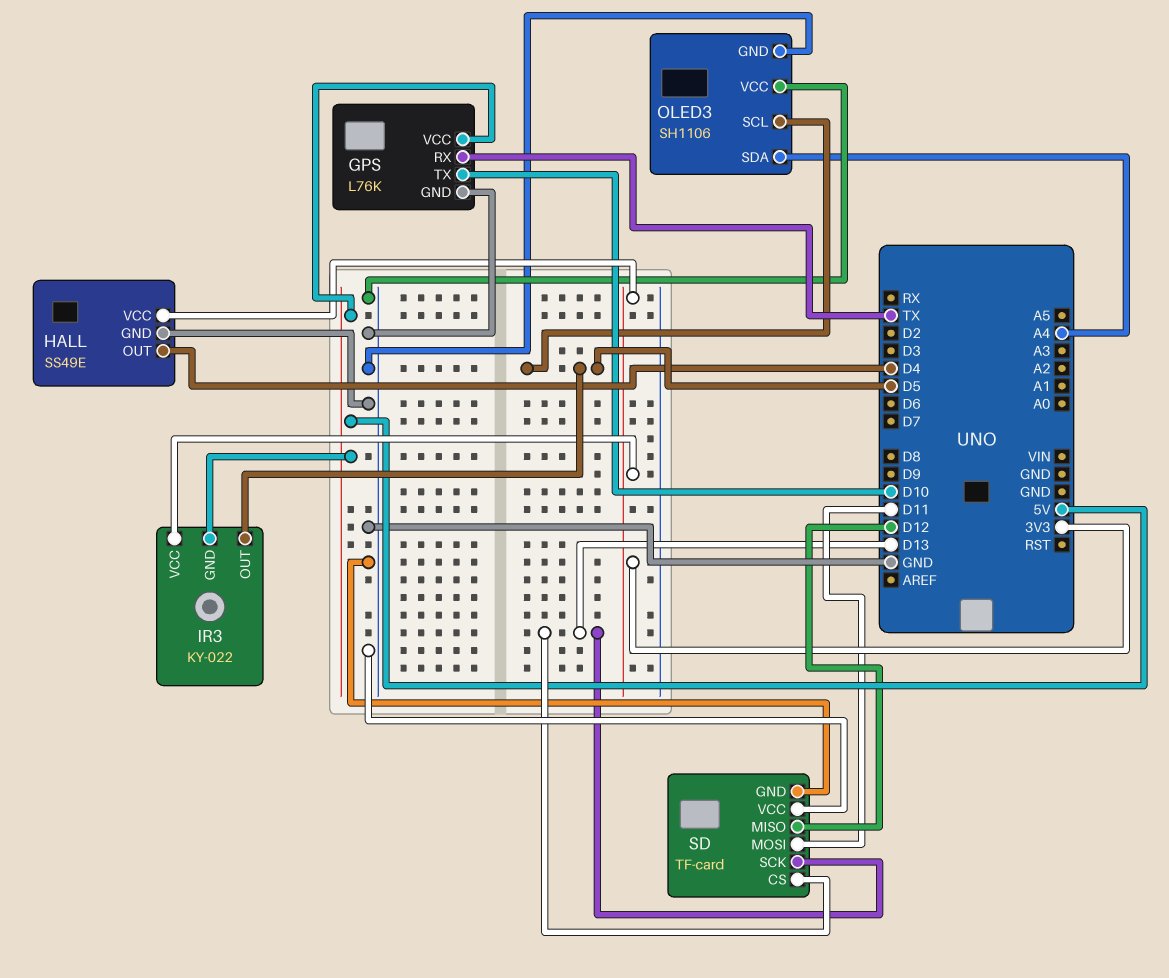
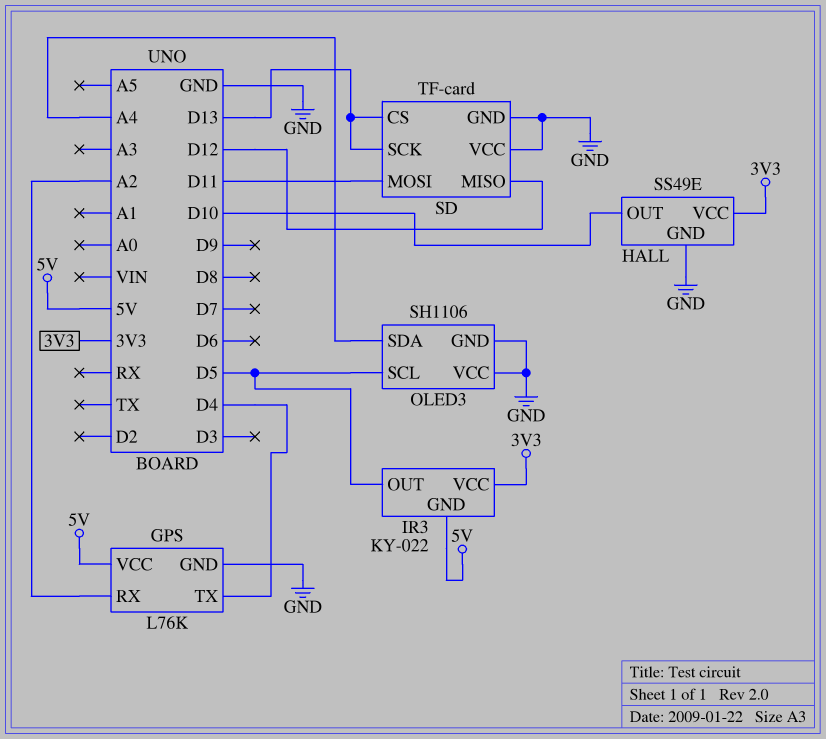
GPS pin RX: TX -> A2
GPS pin TX: D10 -> D4
HALL pin OUT: D4 -> D10

